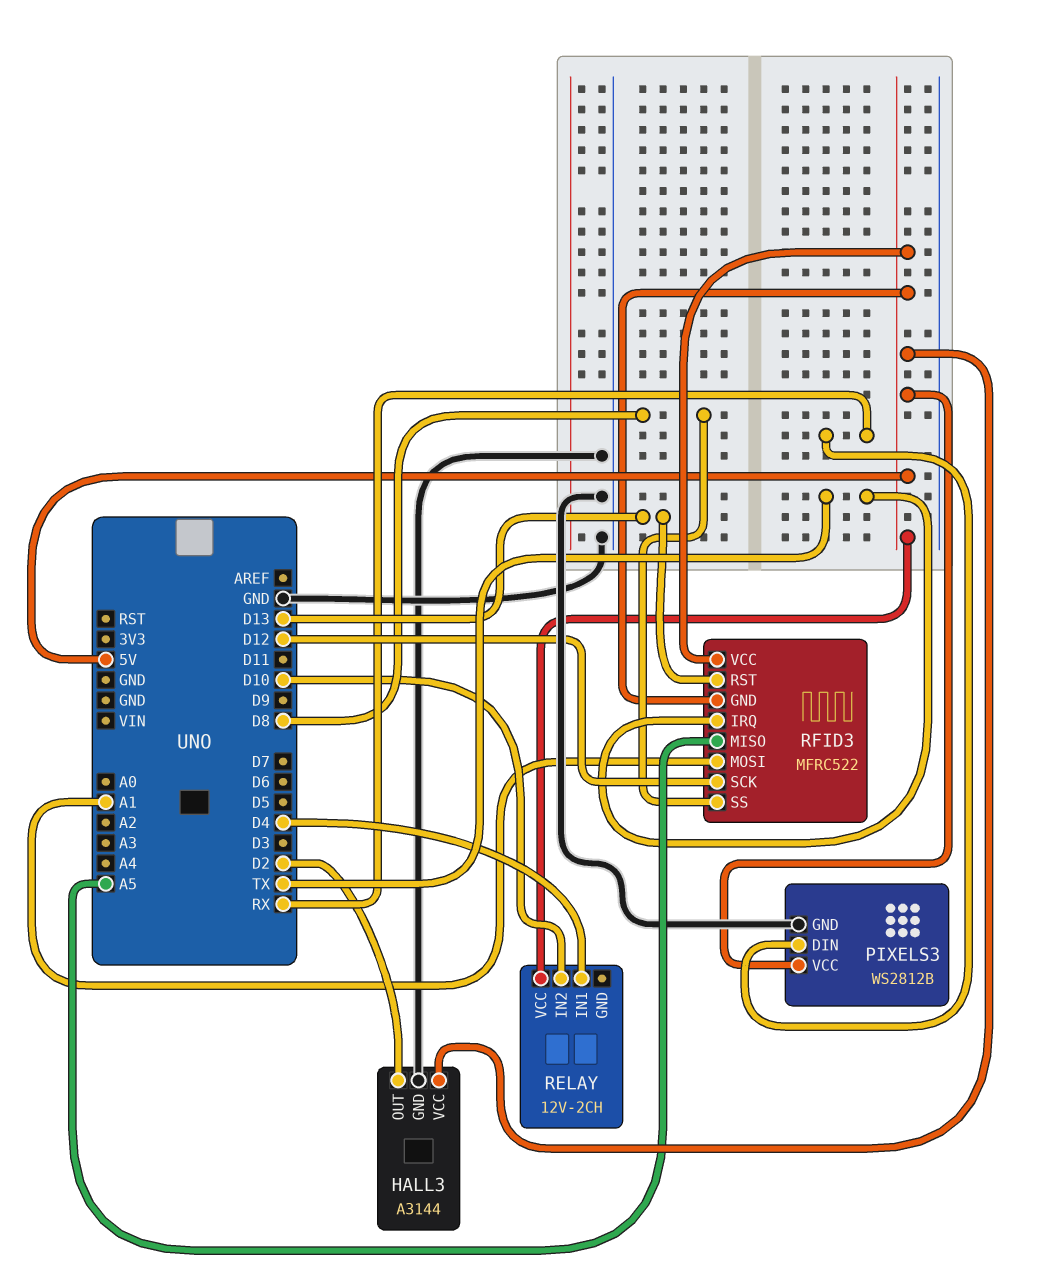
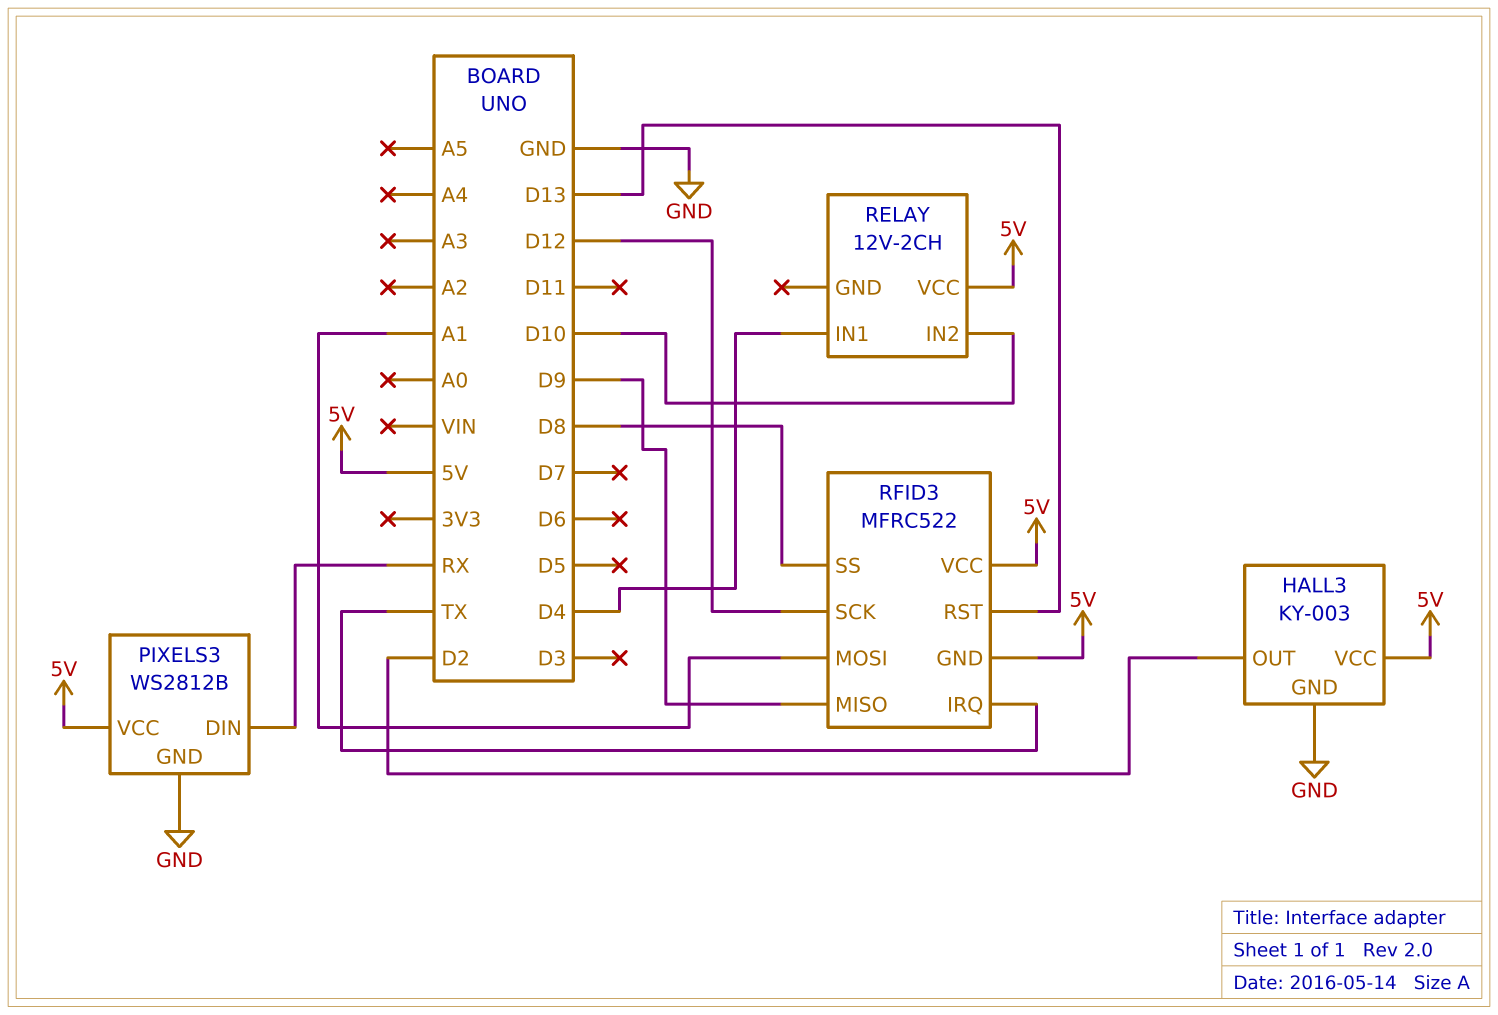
HALL3: A3144 -> KY-003
RFID3 pin MISO: A5 -> D9

